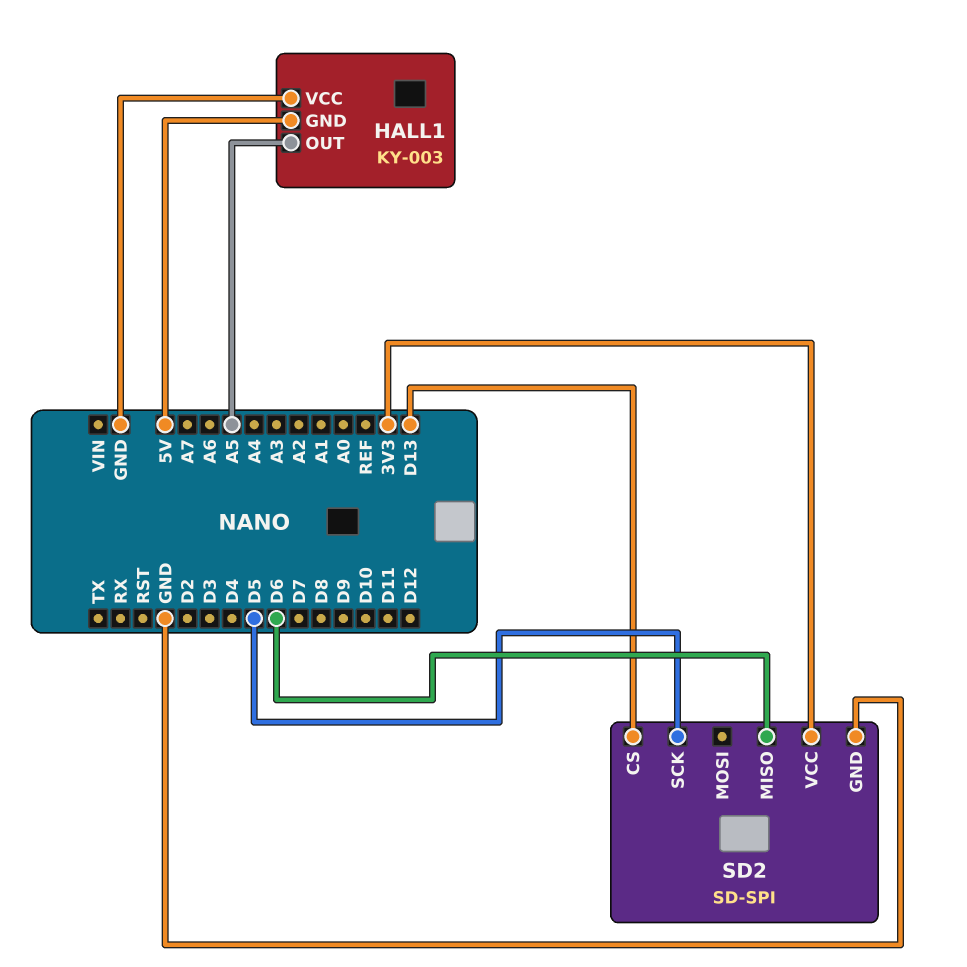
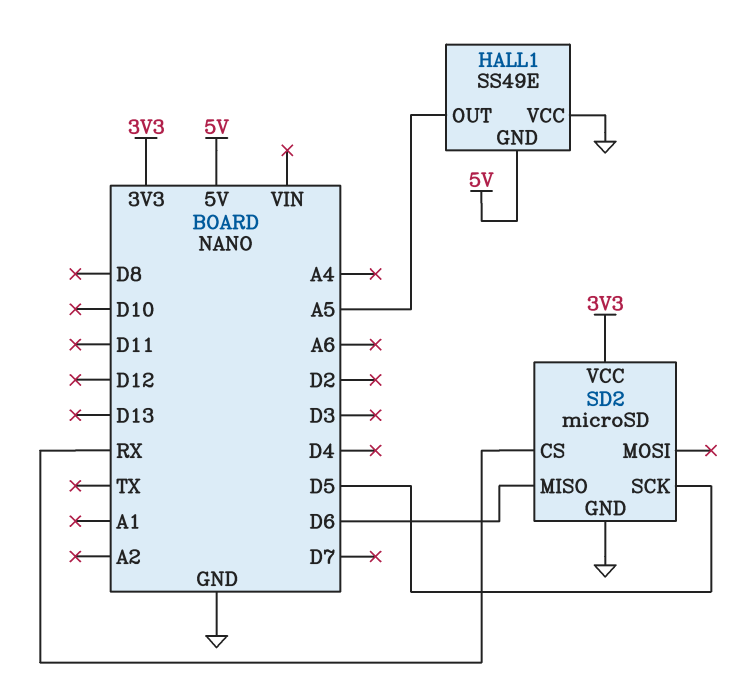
HALL1: KY-003 -> SS49E
SD2: SD-SPI -> microSD
SD2 pin CS: D13 -> RX

